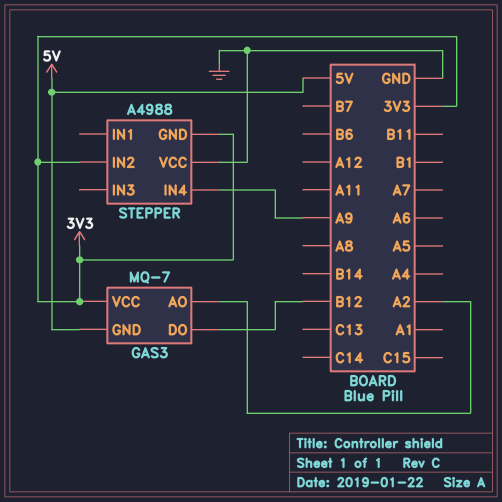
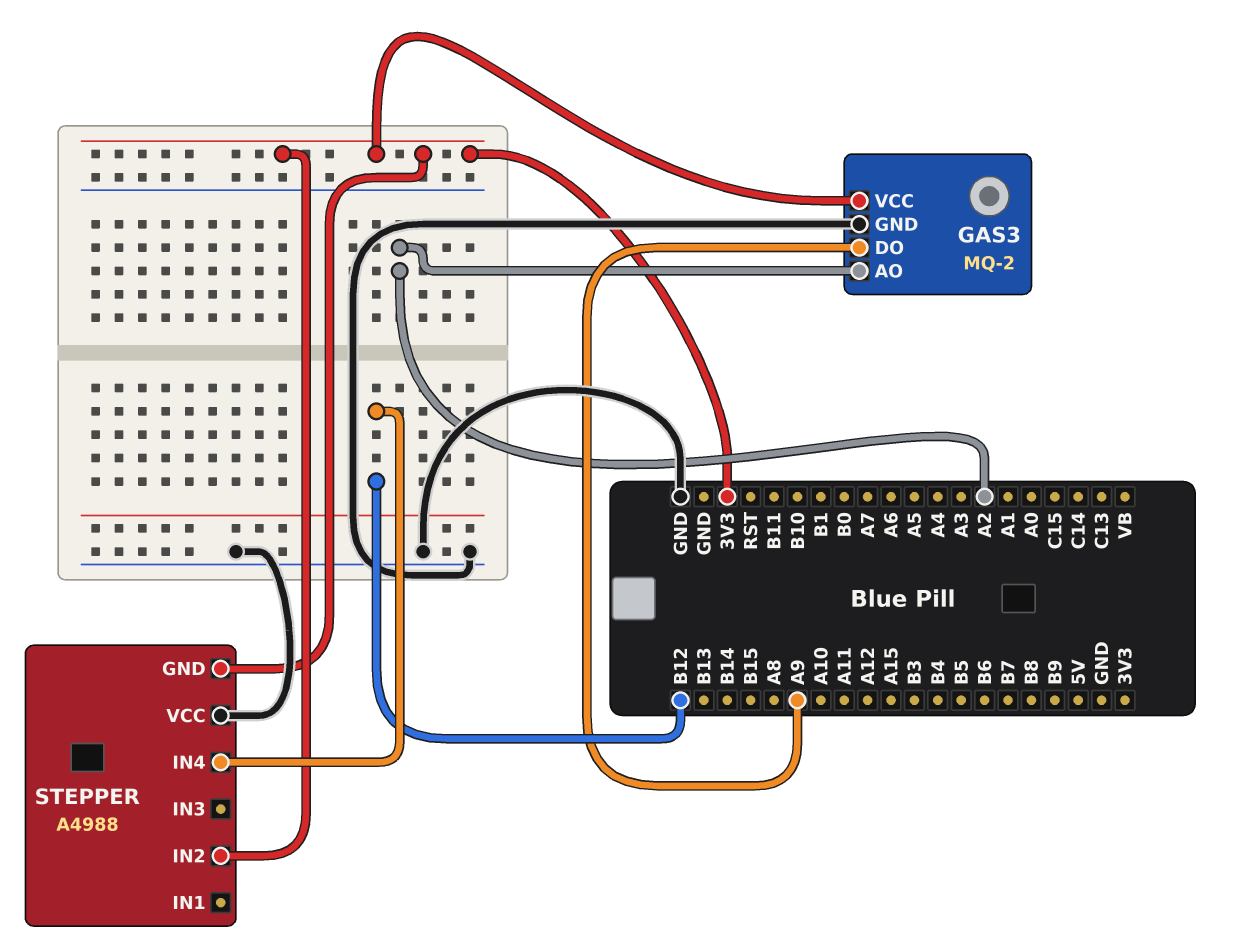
GAS3: MQ-7 -> MQ-2
GAS3 pin DO: B12 -> A9
GAS3 pin GND: 5V -> GND
STEPPER pin IN4: A9 -> B12

